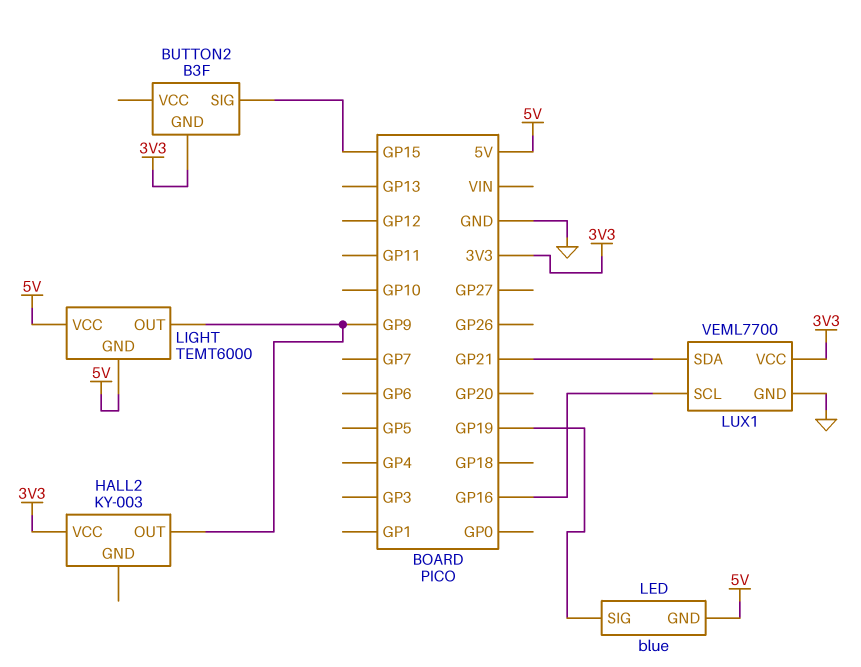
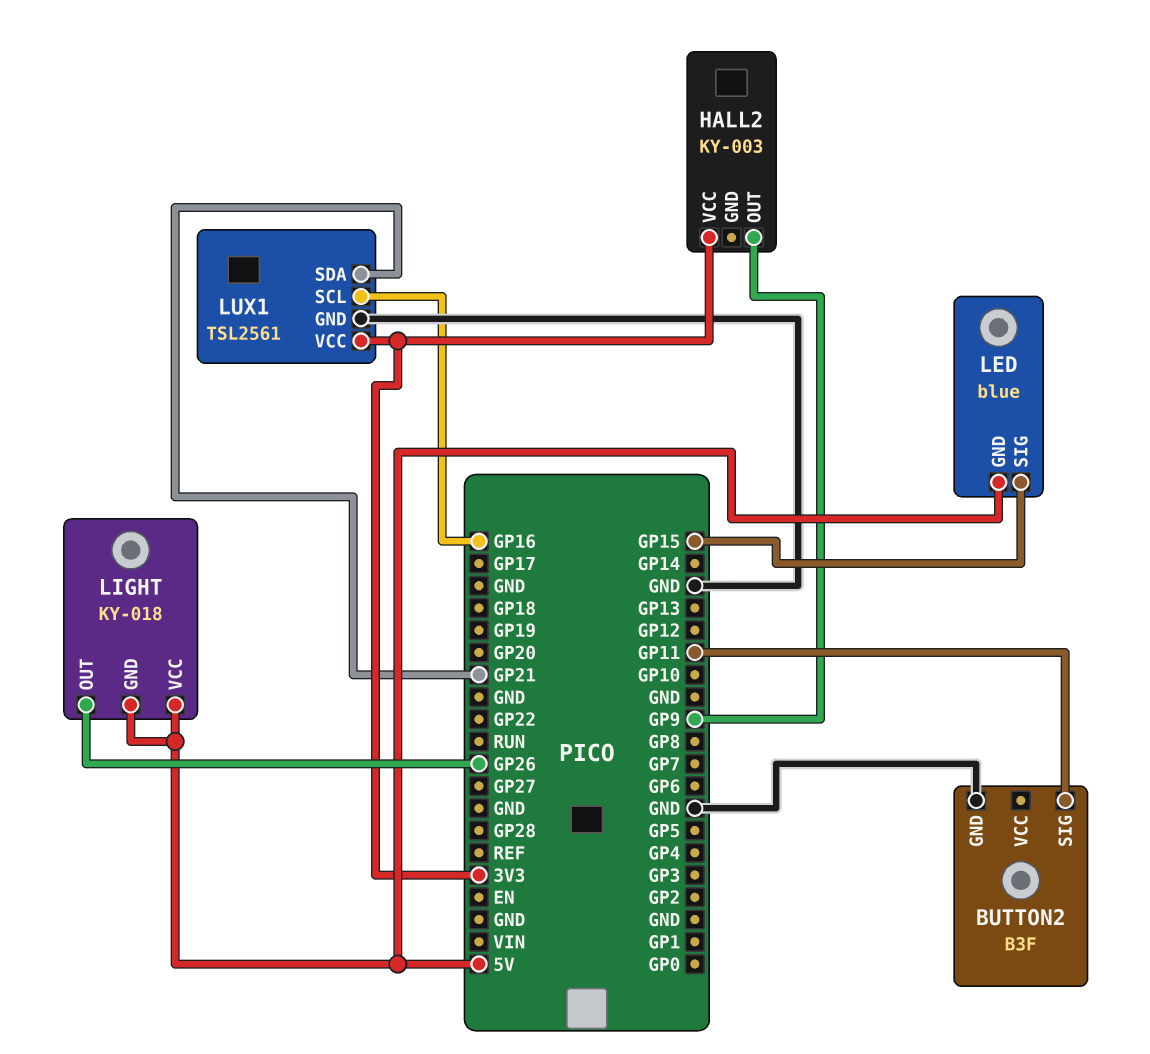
BUTTON2 pin GND: 3V3 -> GND
BUTTON2 pin SIG: GP15 -> GP11
LED pin SIG: GP19 -> GP15
LIGHT: TEMT6000 -> KY-018
LIGHT pin OUT: GP9 -> GP26
LUX1: VEML7700 -> TSL2561

